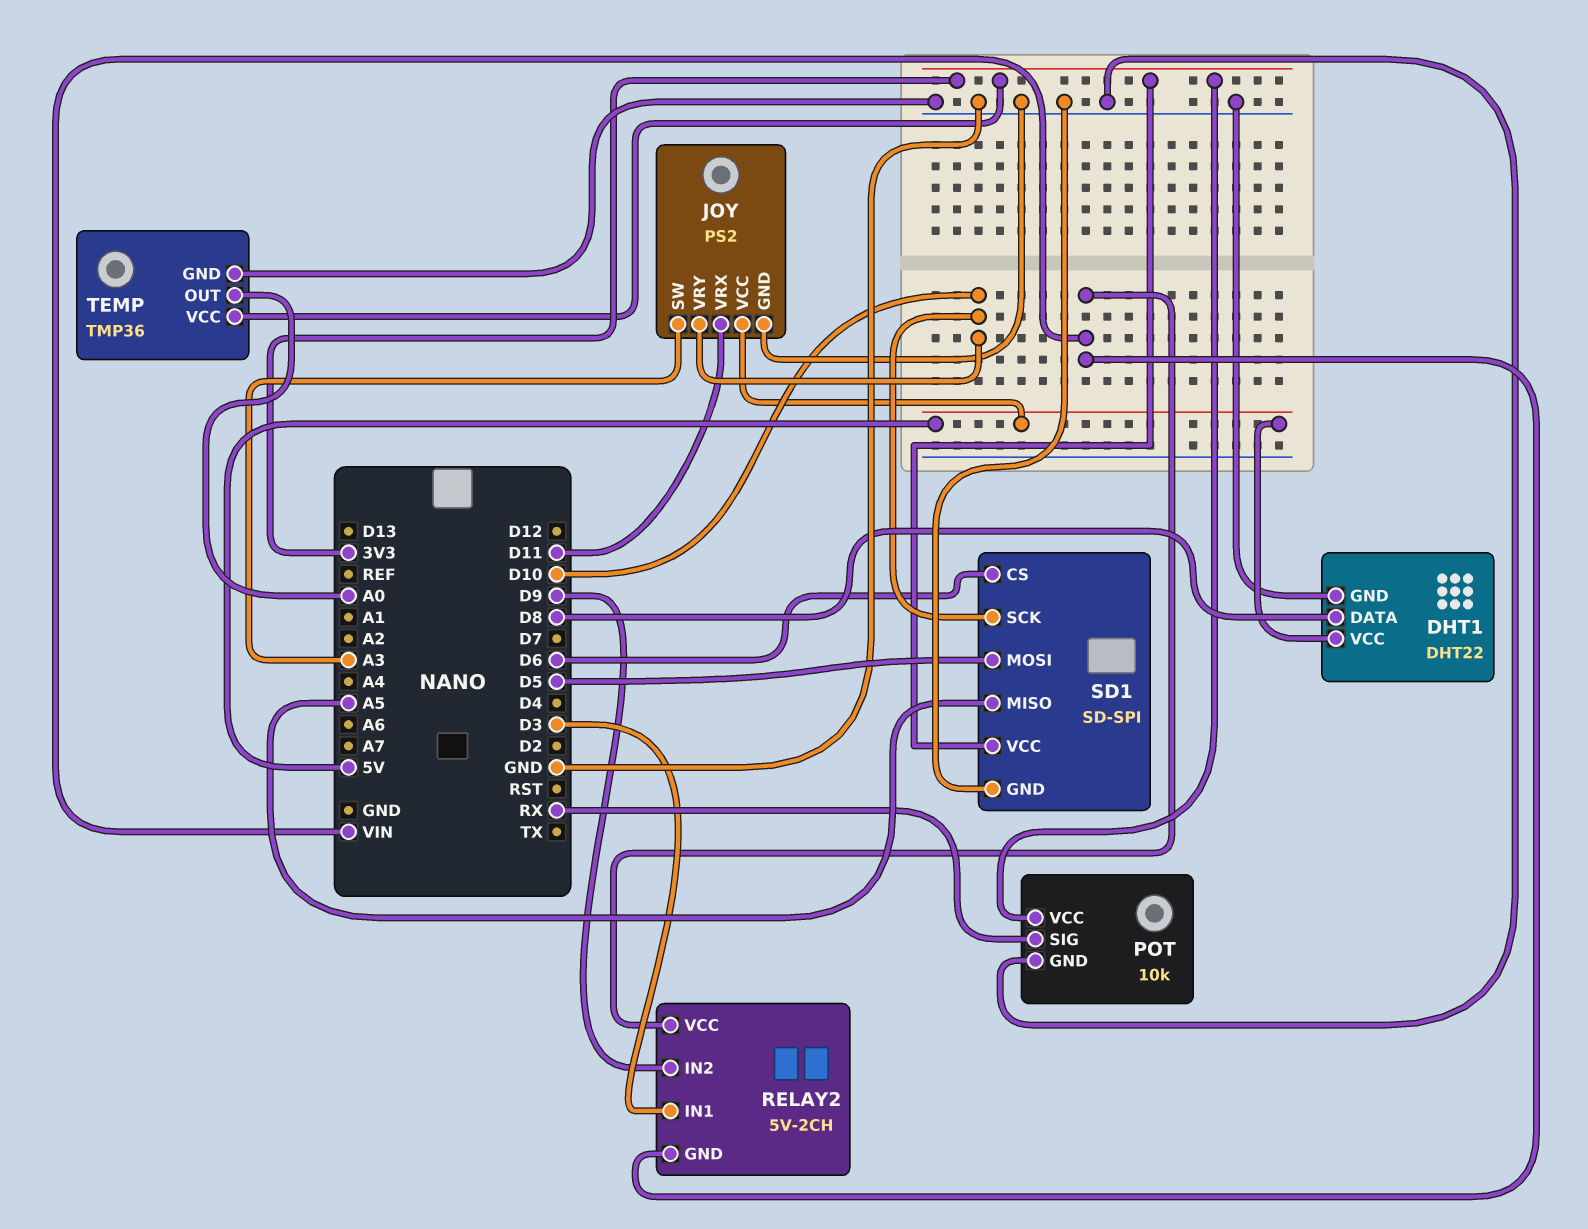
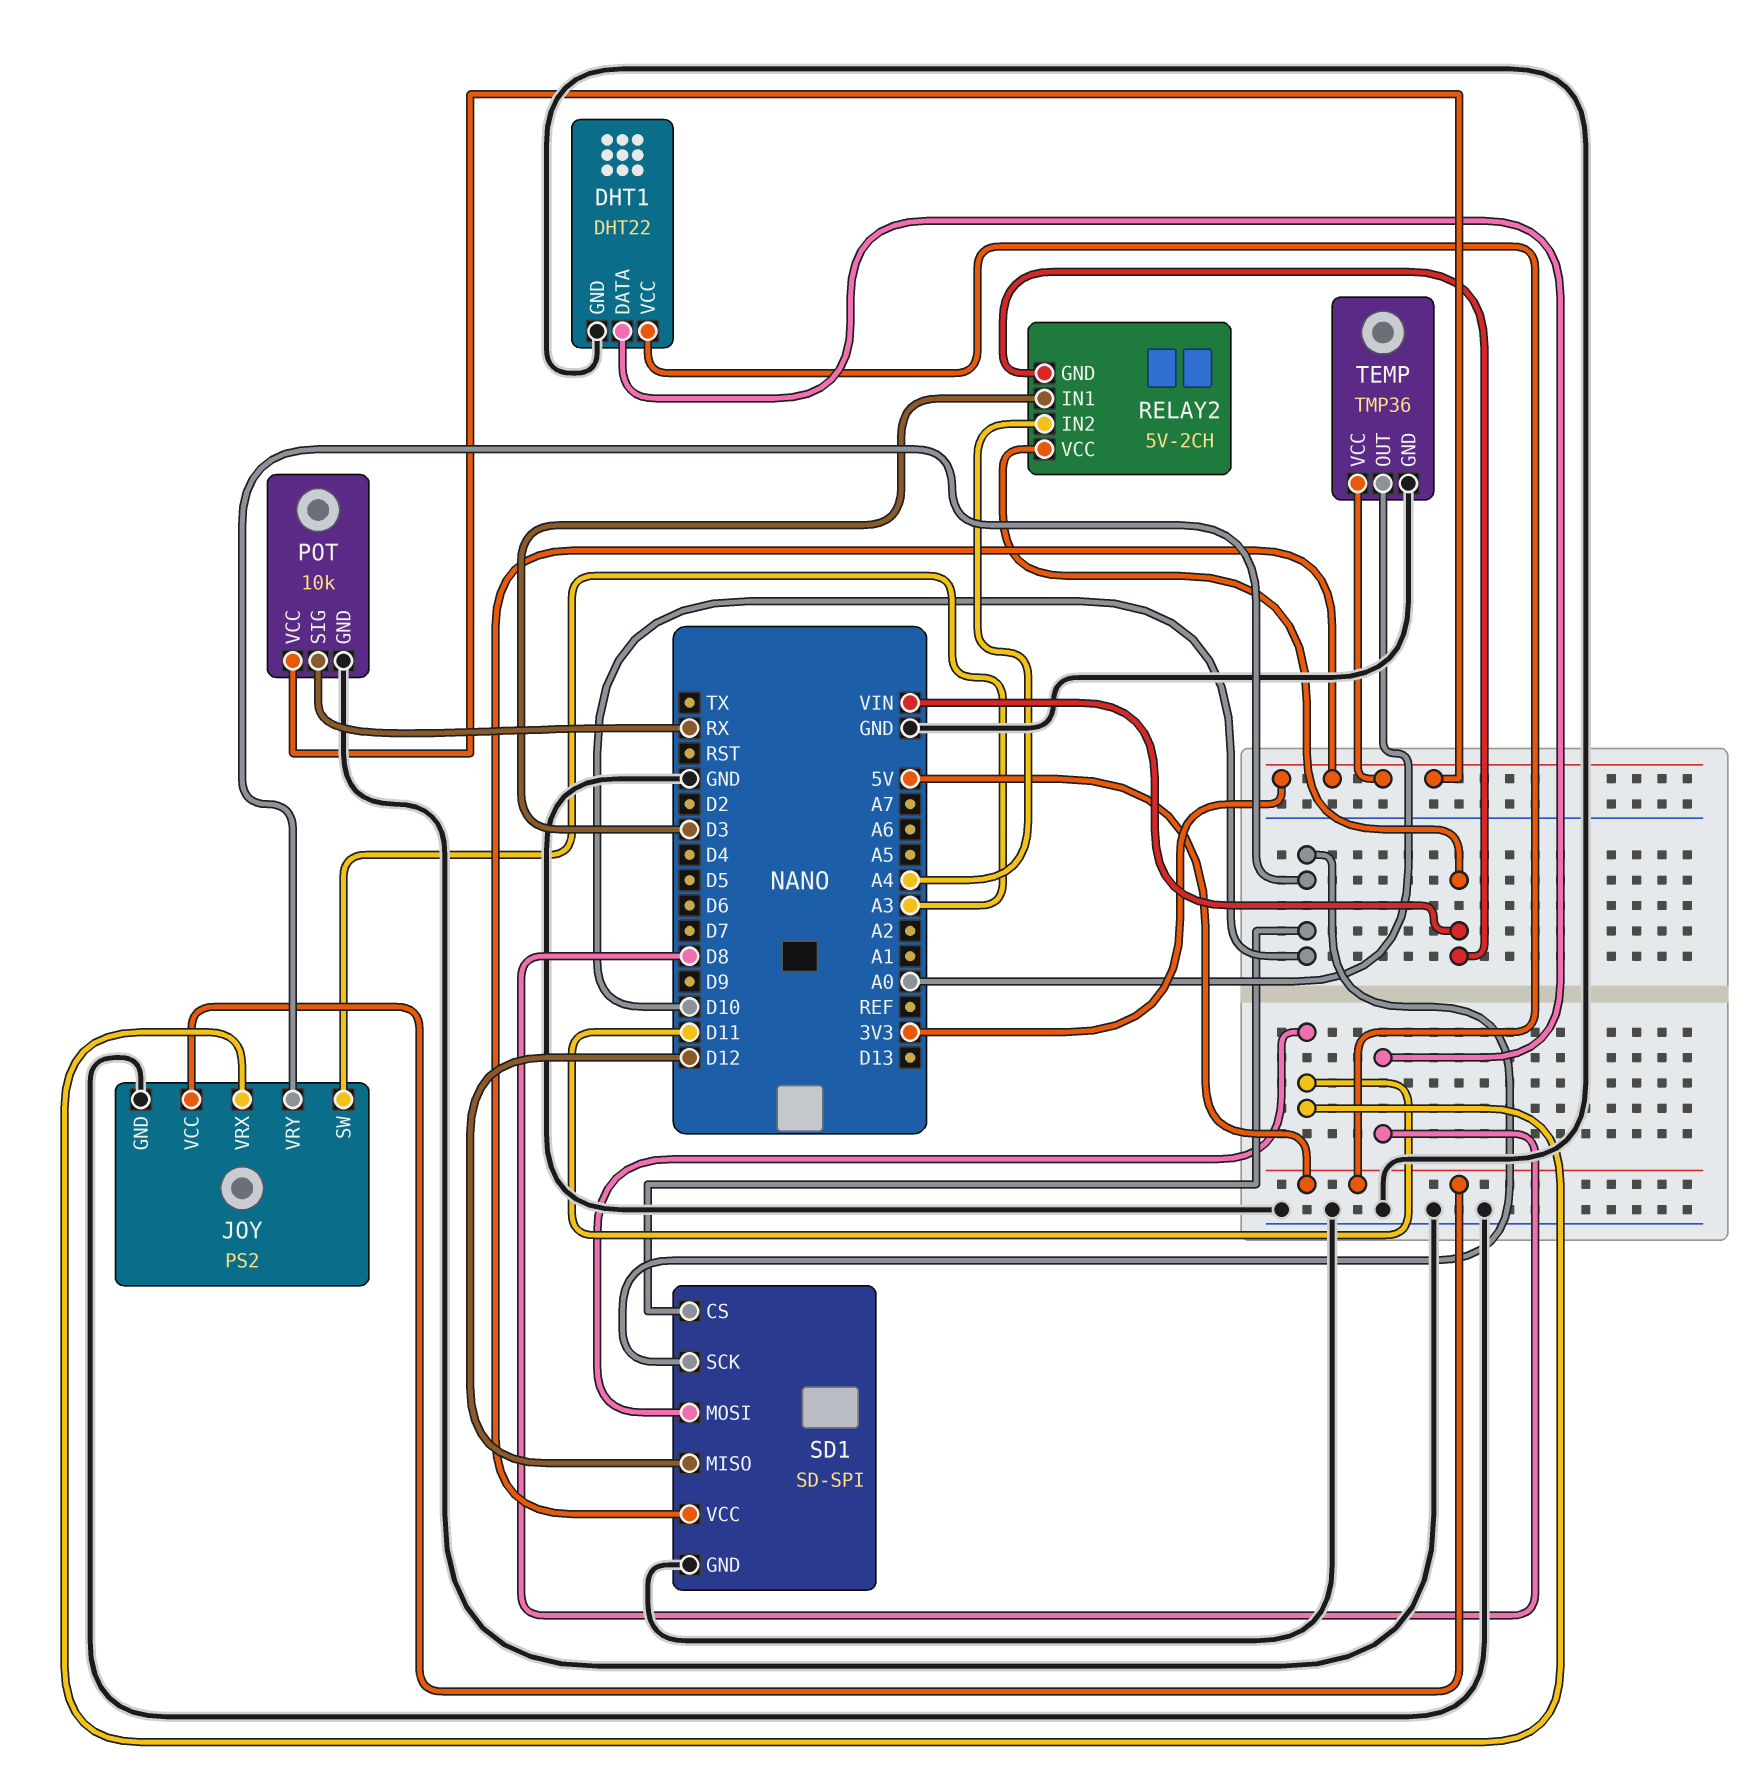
RELAY2 pin IN2: D9 -> A4
SD1 pin CS: D6 -> D10
SD1 pin MISO: A5 -> D12
SD1 pin MOSI: D5 -> D11

